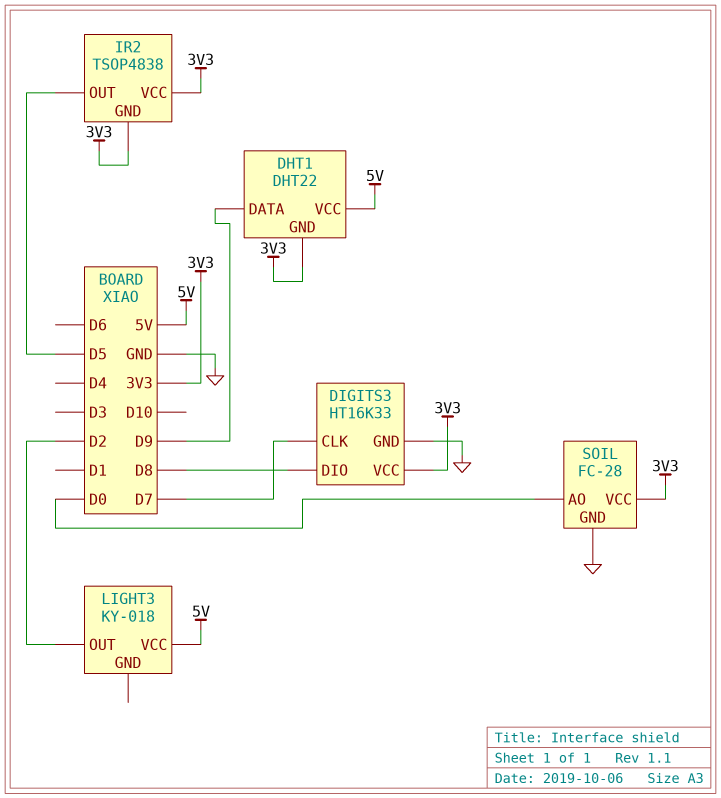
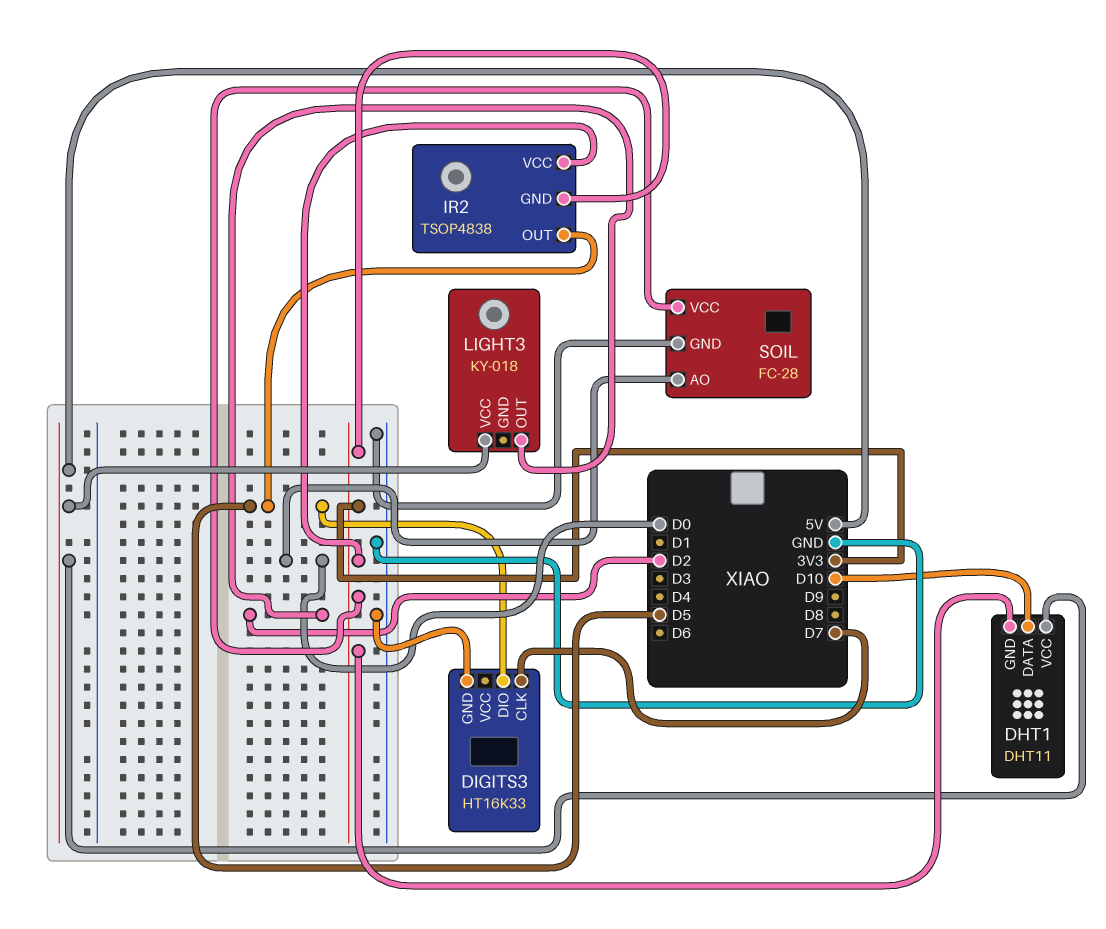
DHT1: DHT22 -> DHT11
DHT1 pin DATA: D9 -> D10
DIGITS3 pin DIO: D8 -> D5
DIGITS3 pin VCC: 3V3 -> none

